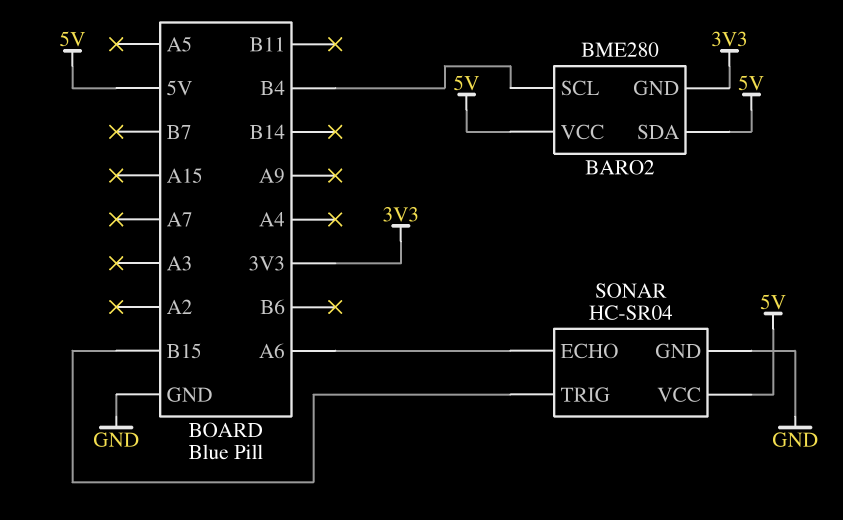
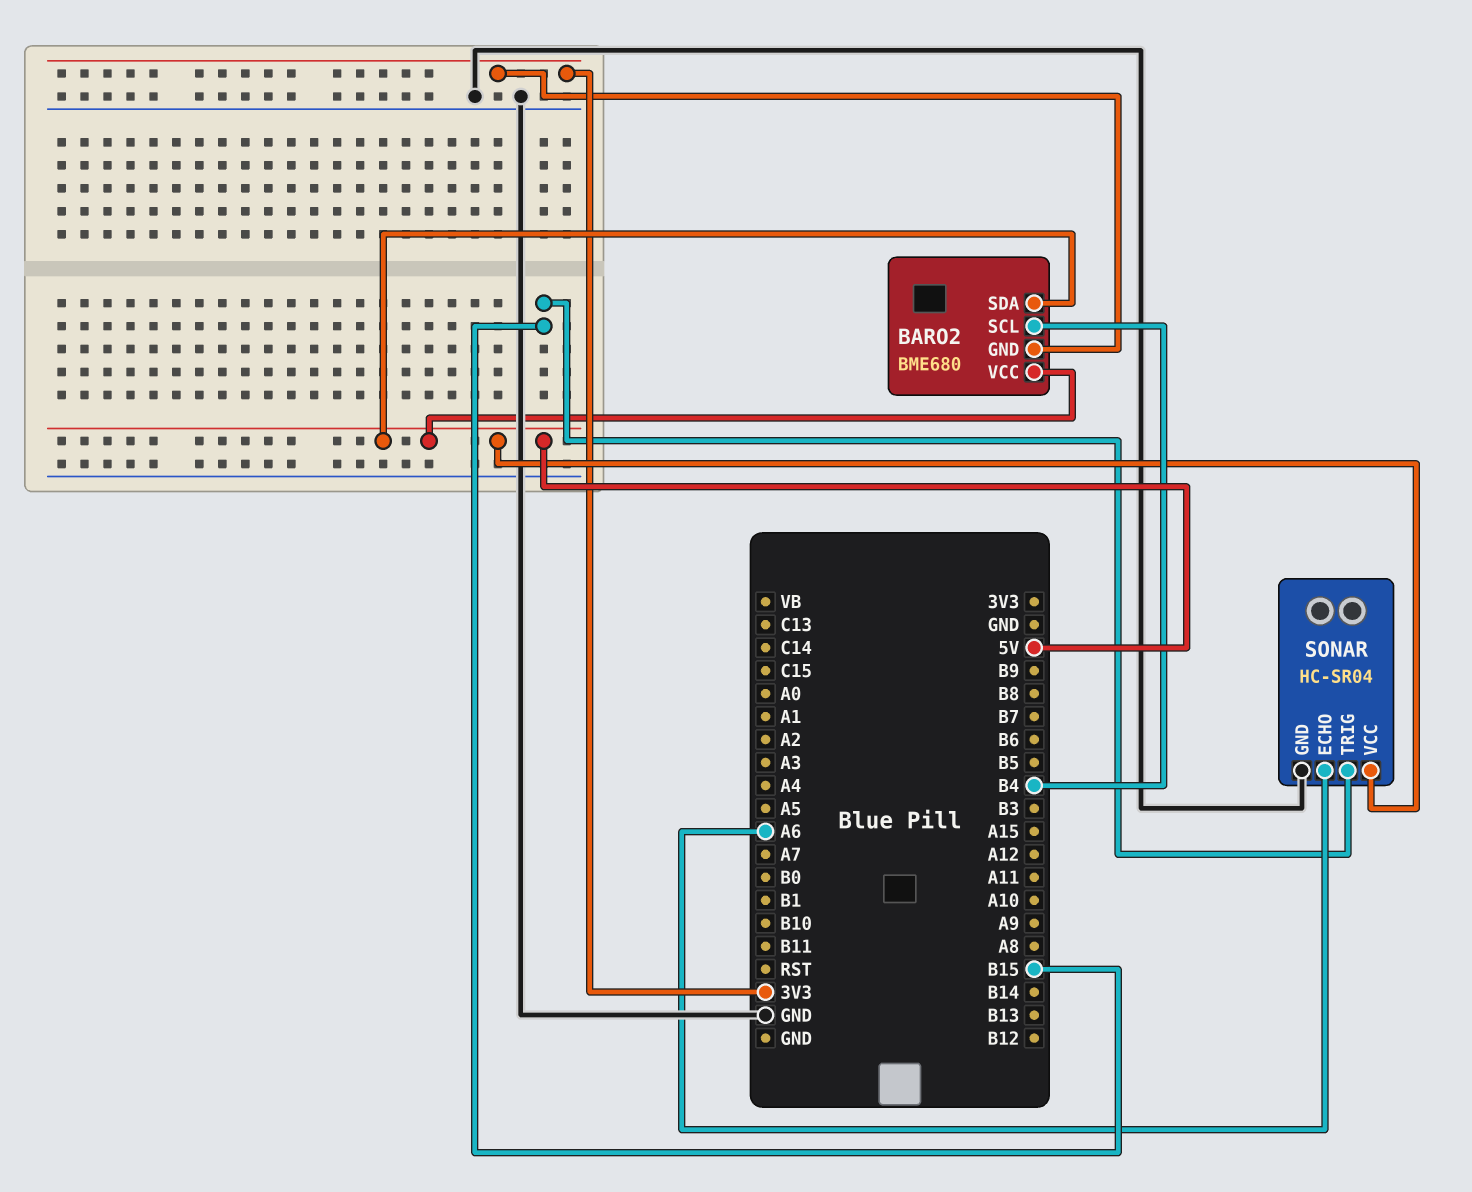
BARO2: BME280 -> BME680

